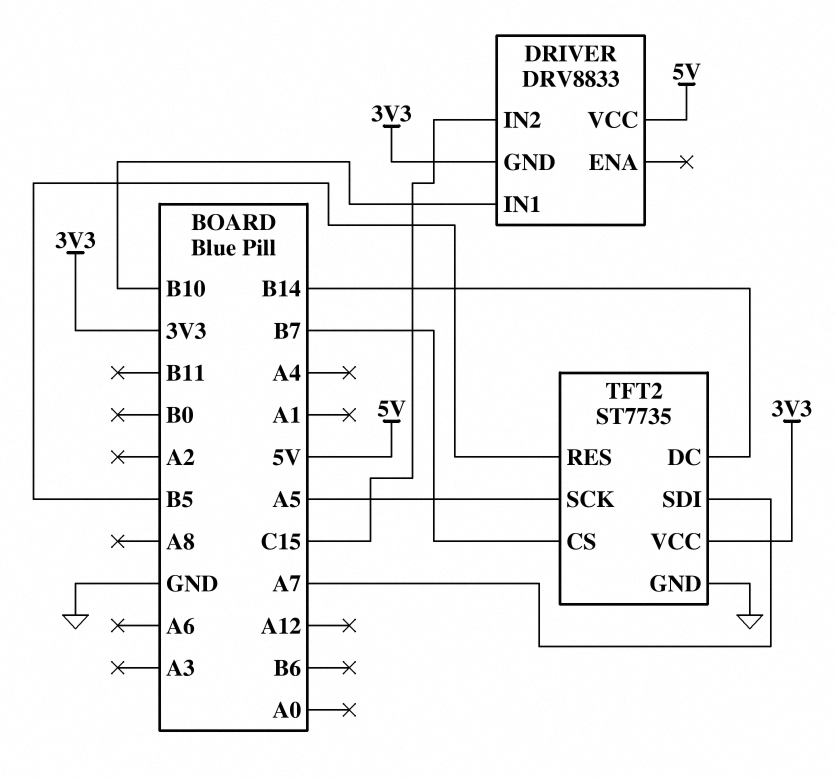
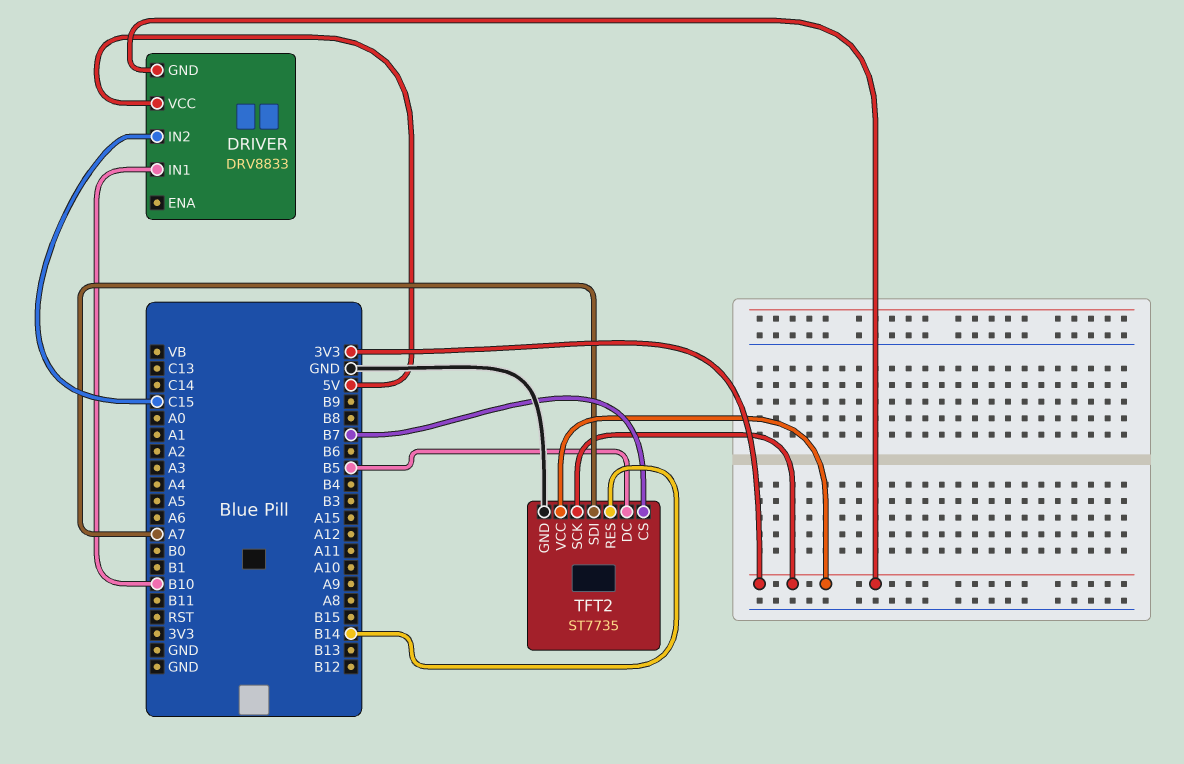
TFT2 pin DC: B14 -> B5
TFT2 pin RES: B5 -> B14
TFT2 pin SCK: A5 -> 3V3

